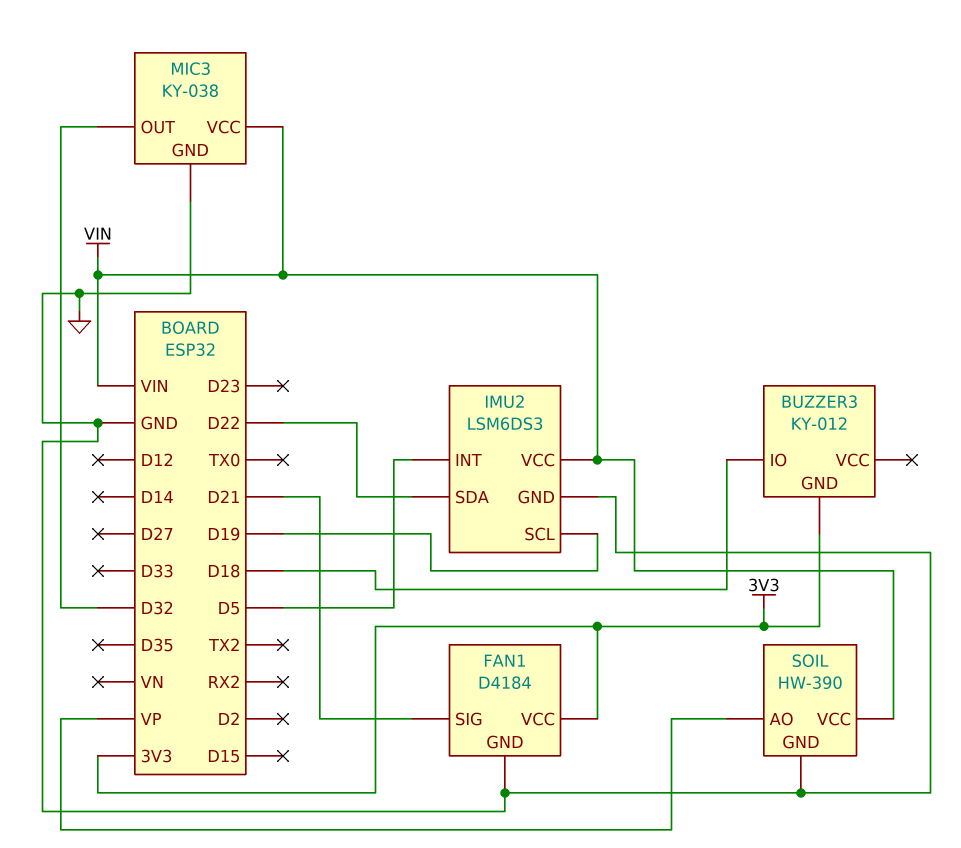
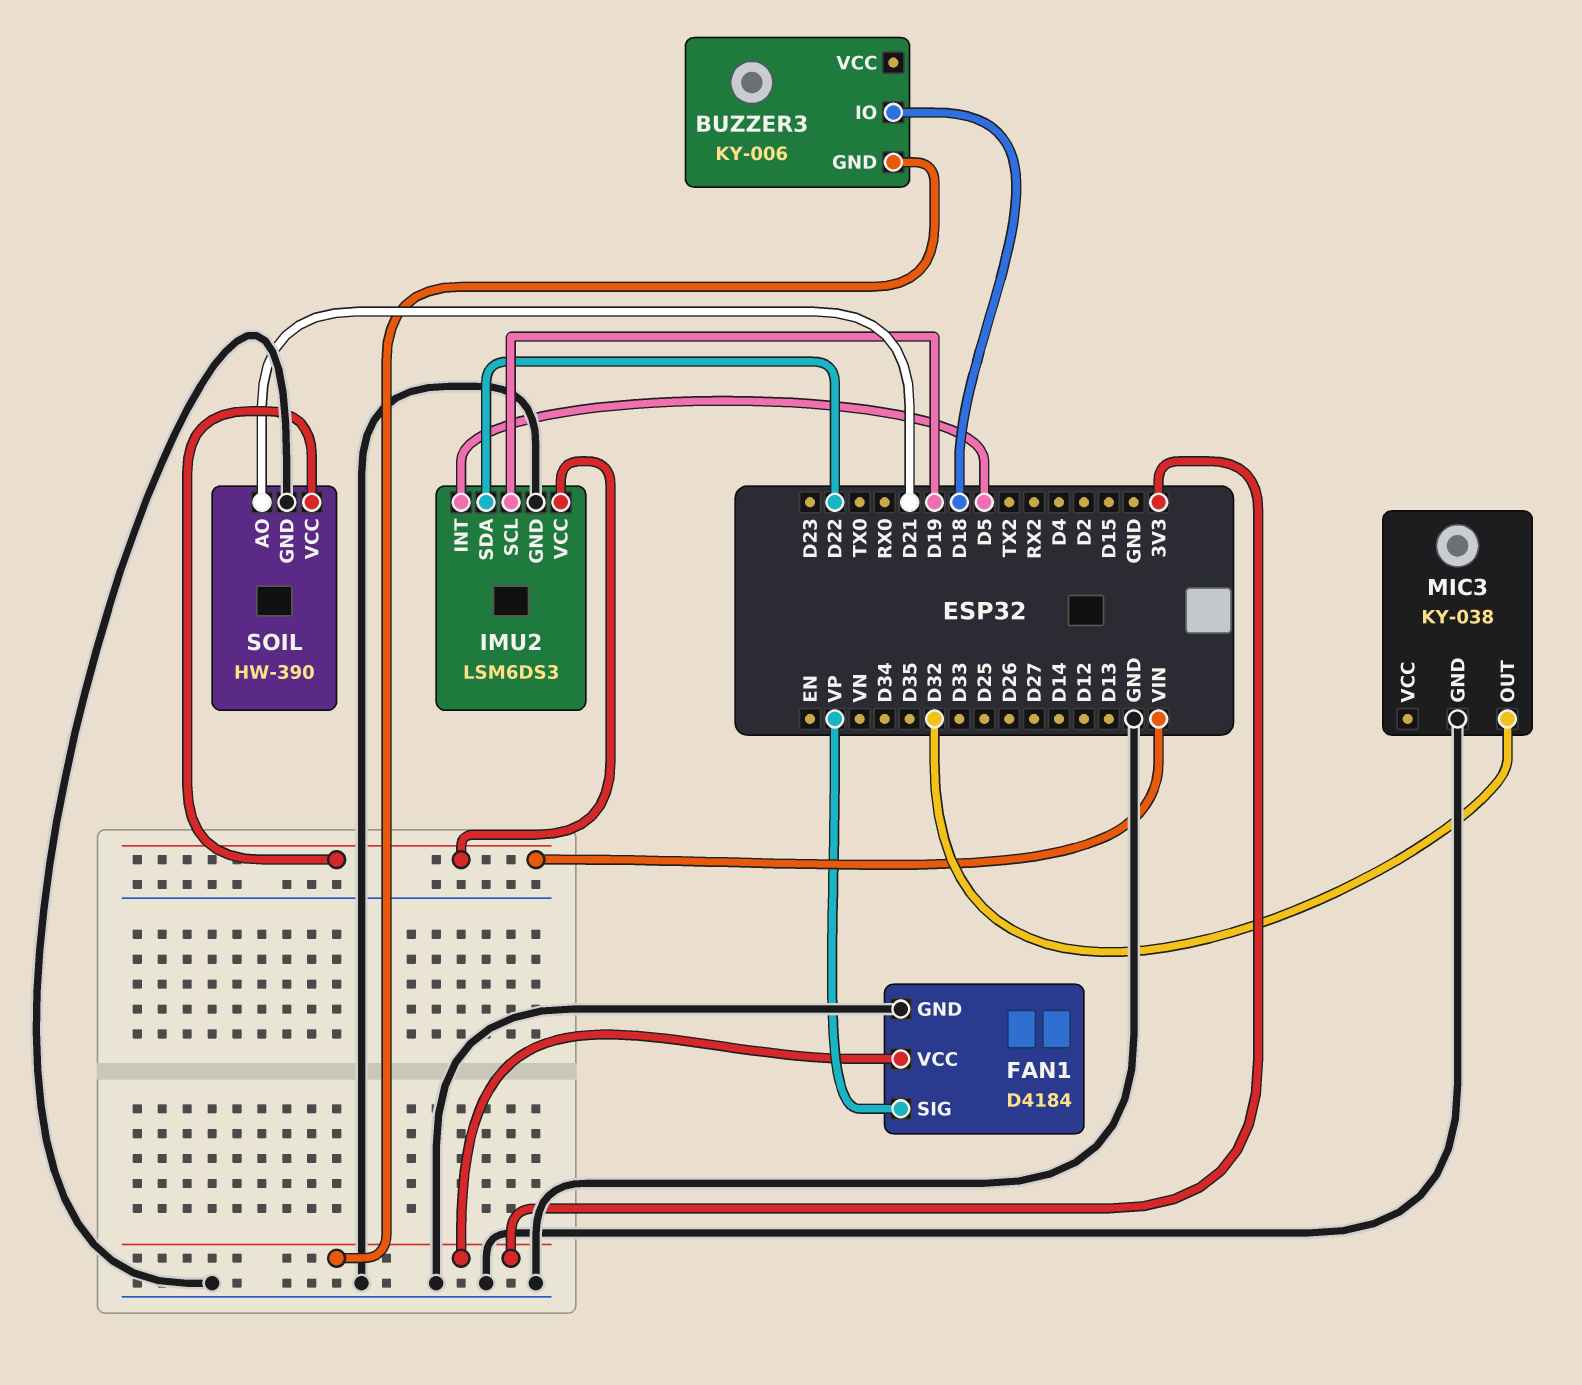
BUZZER3: KY-012 -> KY-006
FAN1 pin SIG: D21 -> VP
MIC3 pin VCC: VIN -> none
SOIL pin AO: VP -> D21

